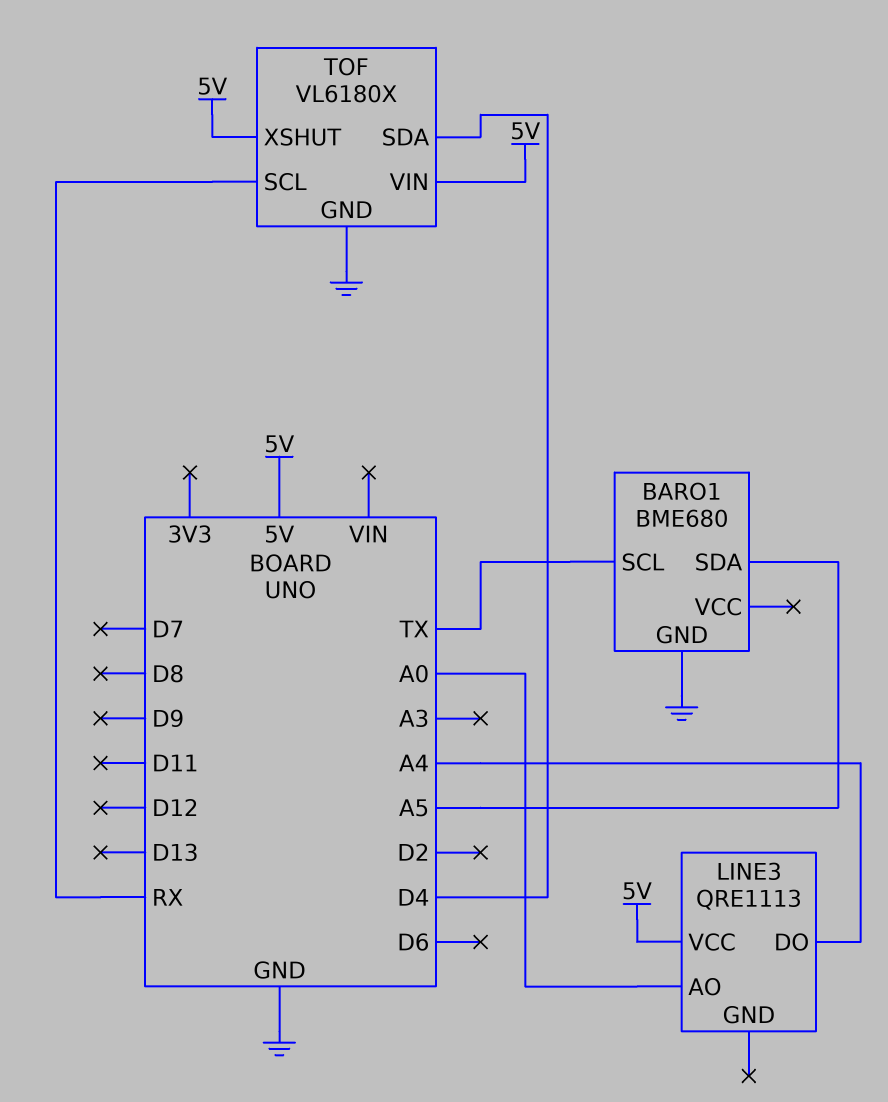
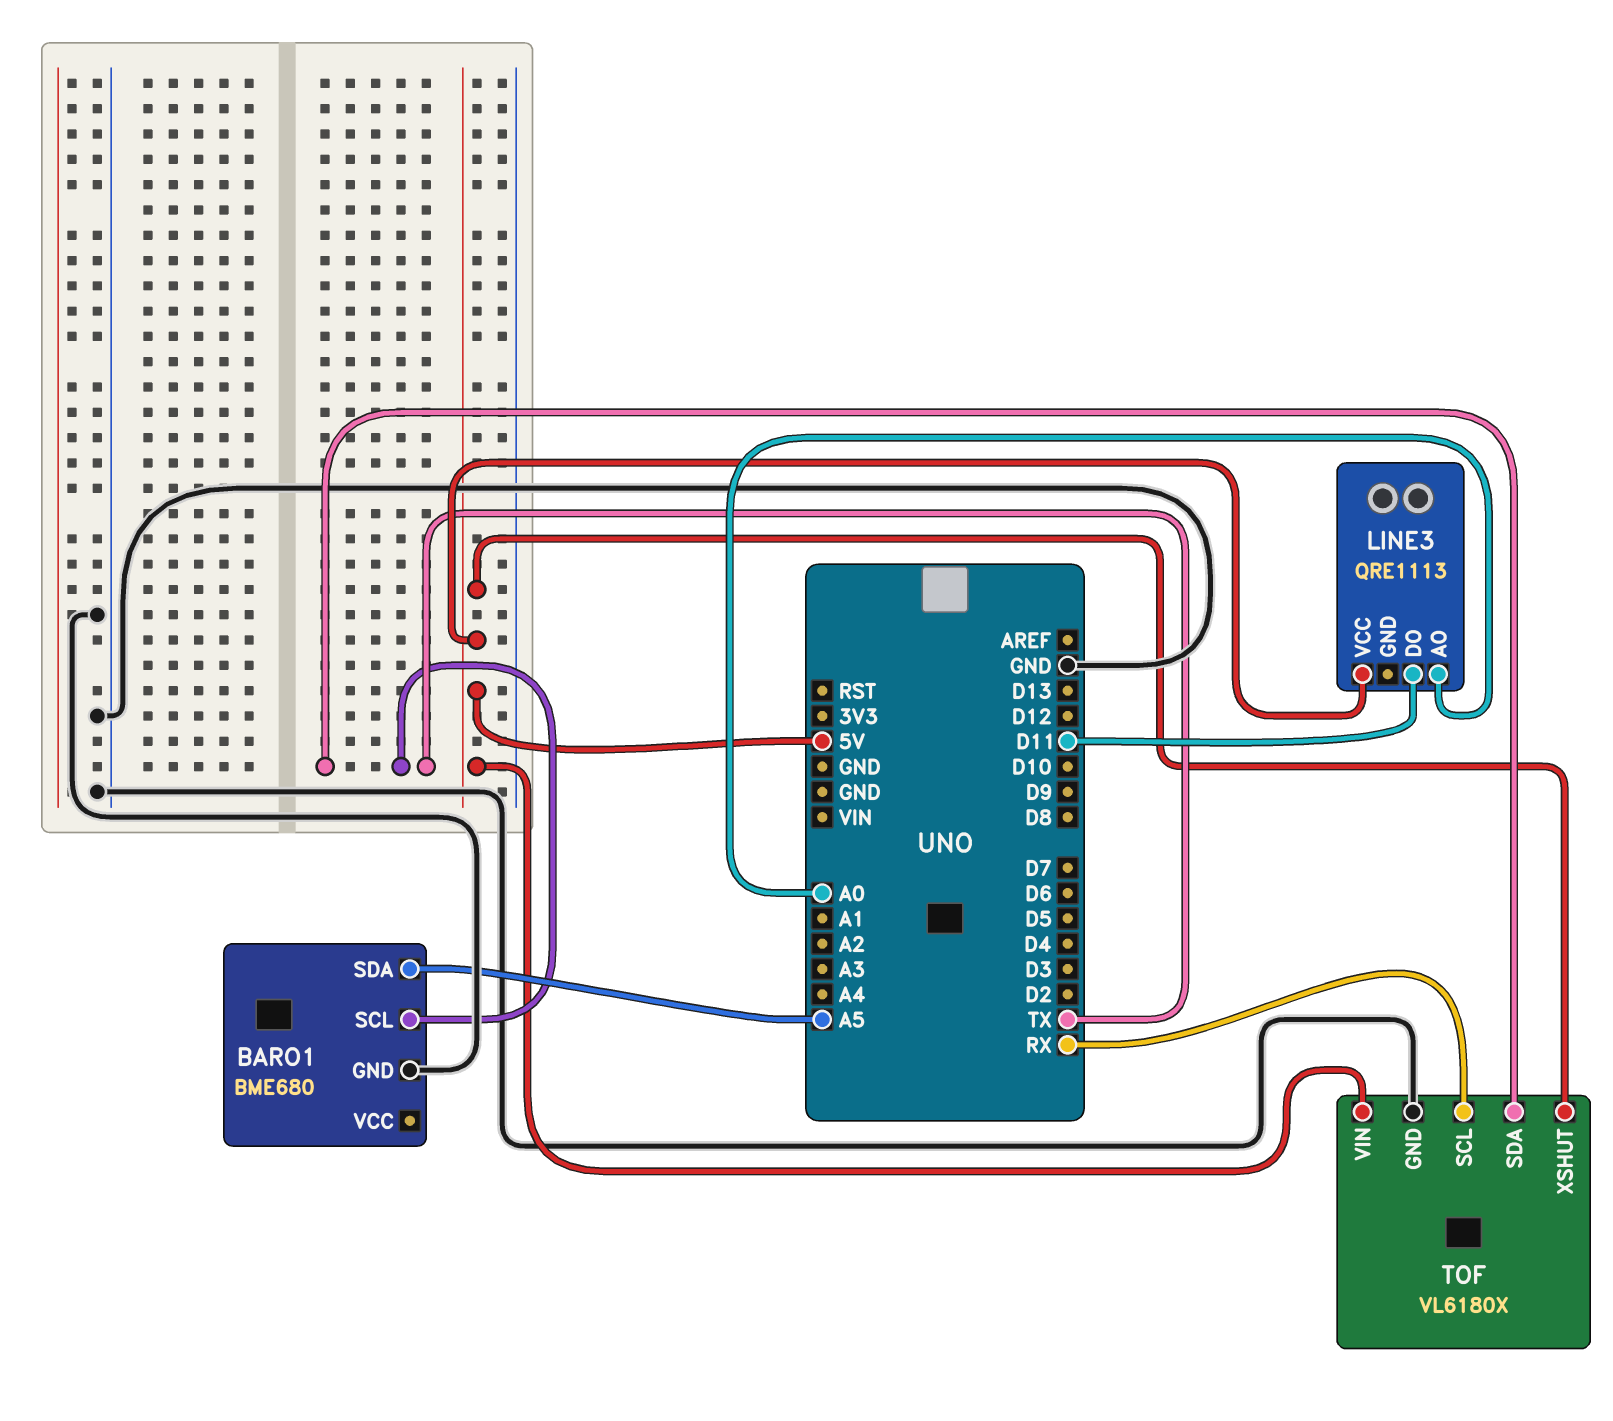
LINE3 pin DO: A4 -> D11
TOF pin SDA: D4 -> TX

